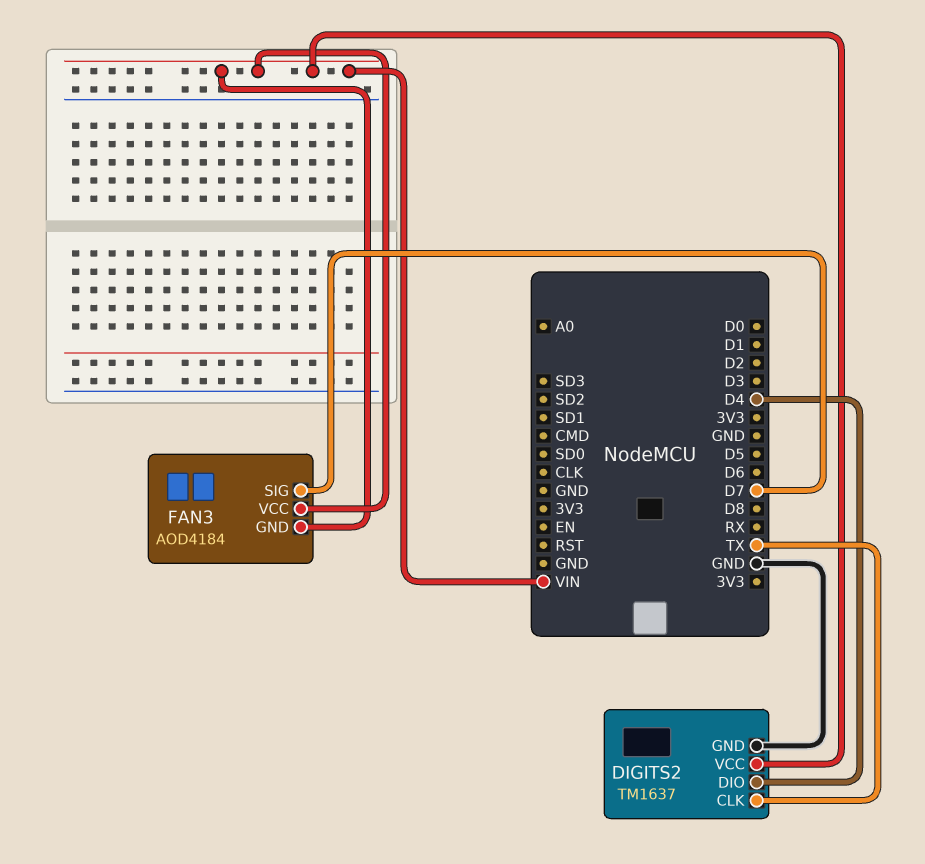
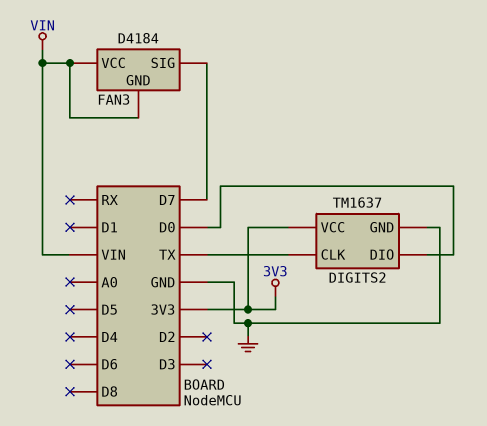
DIGITS2 pin DIO: D4 -> D0
DIGITS2 pin VCC: VIN -> 3V3
FAN3: AOD4184 -> D4184

